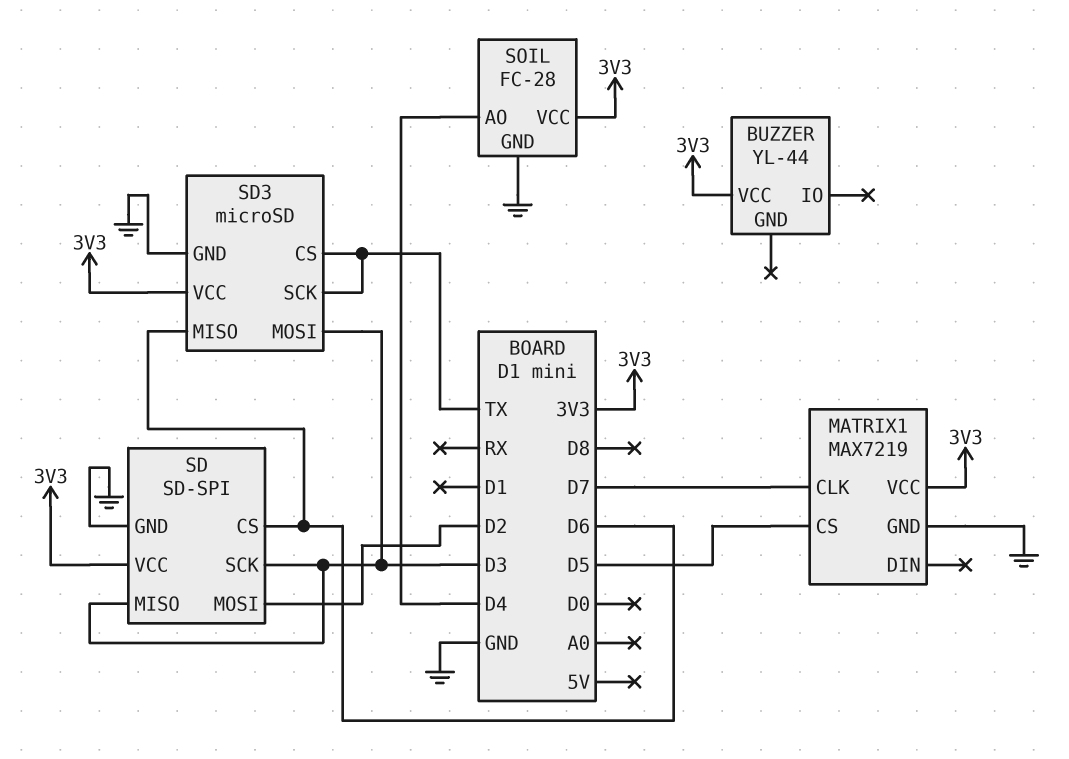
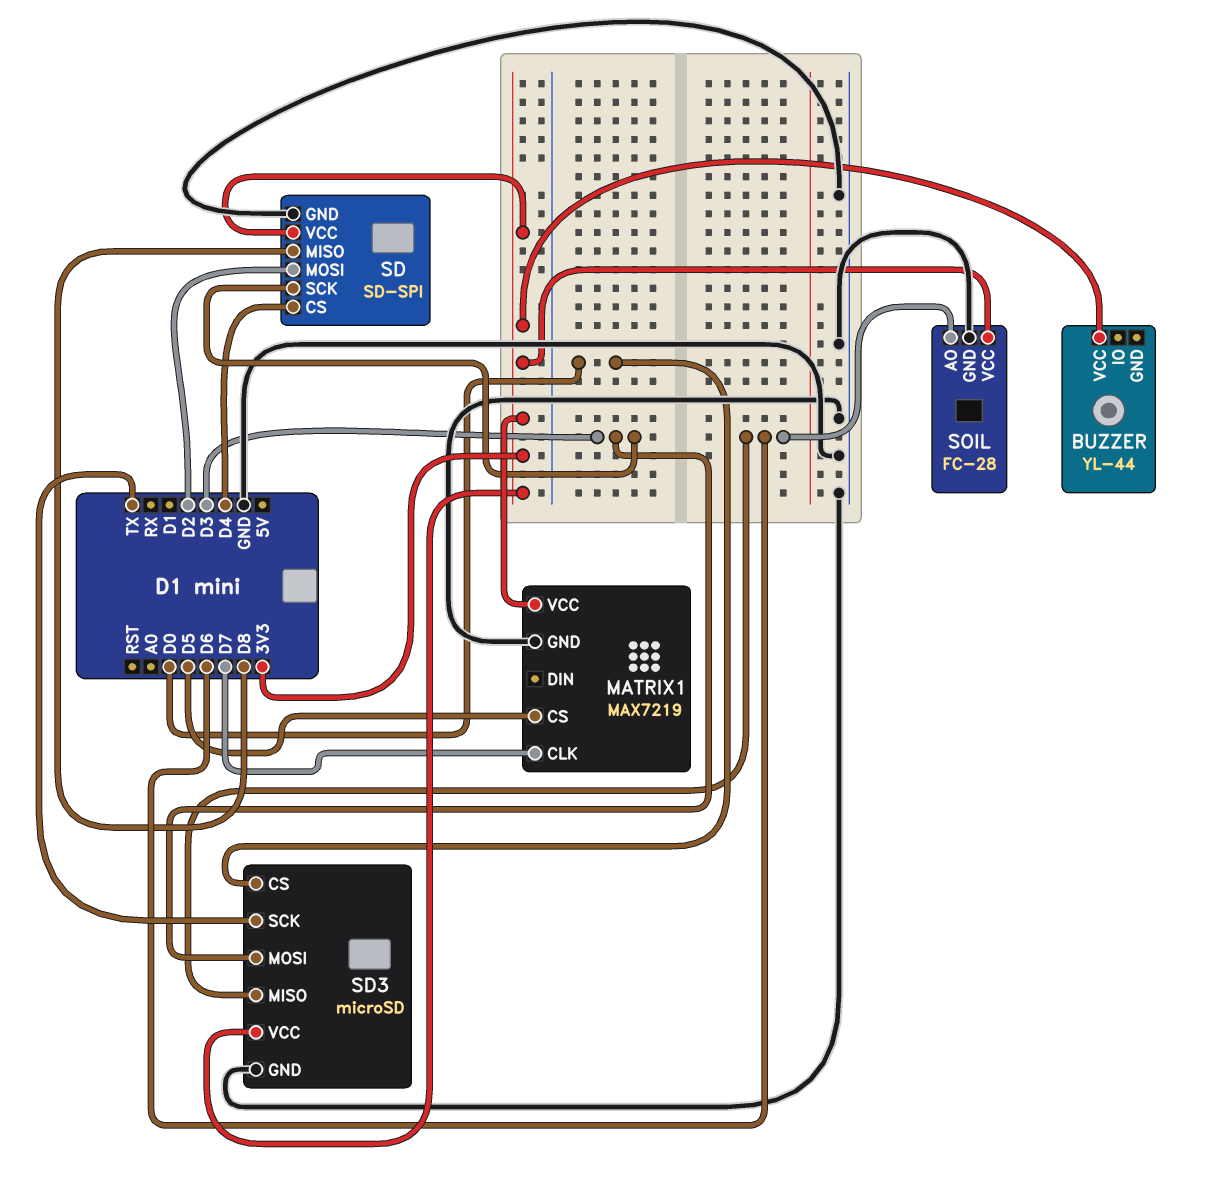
SD pin CS: D6 -> D4
SD pin MISO: D3 -> D8
SD3 pin CS: TX -> D0
SOIL pin AO: D4 -> D6

